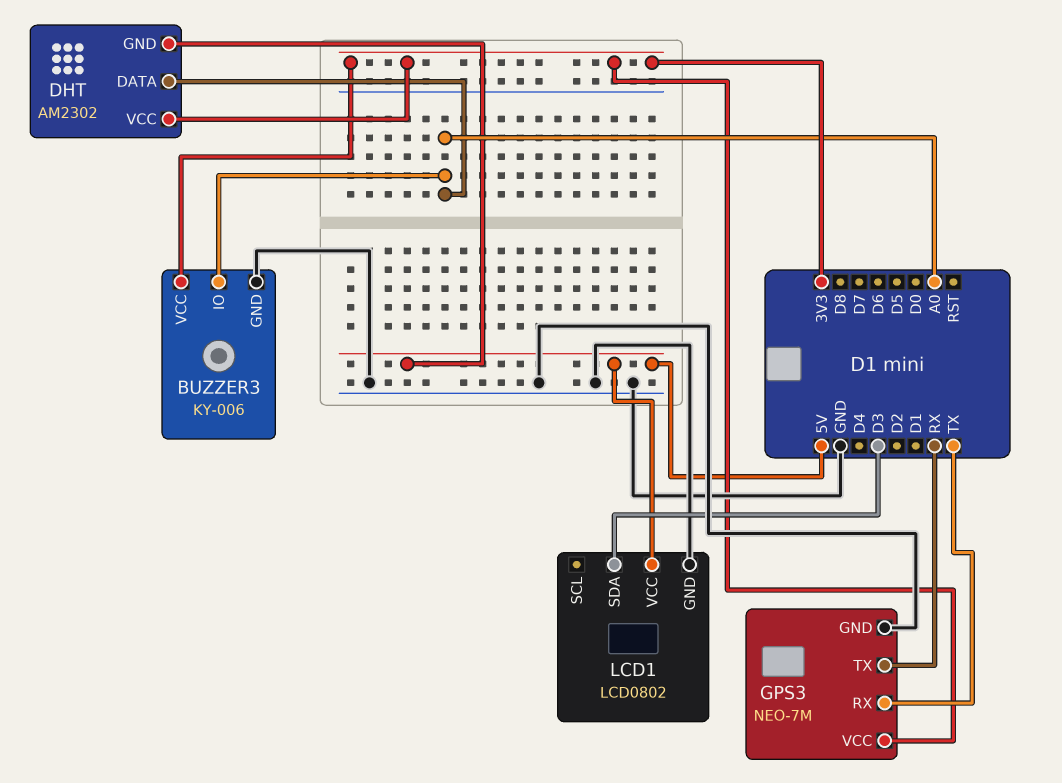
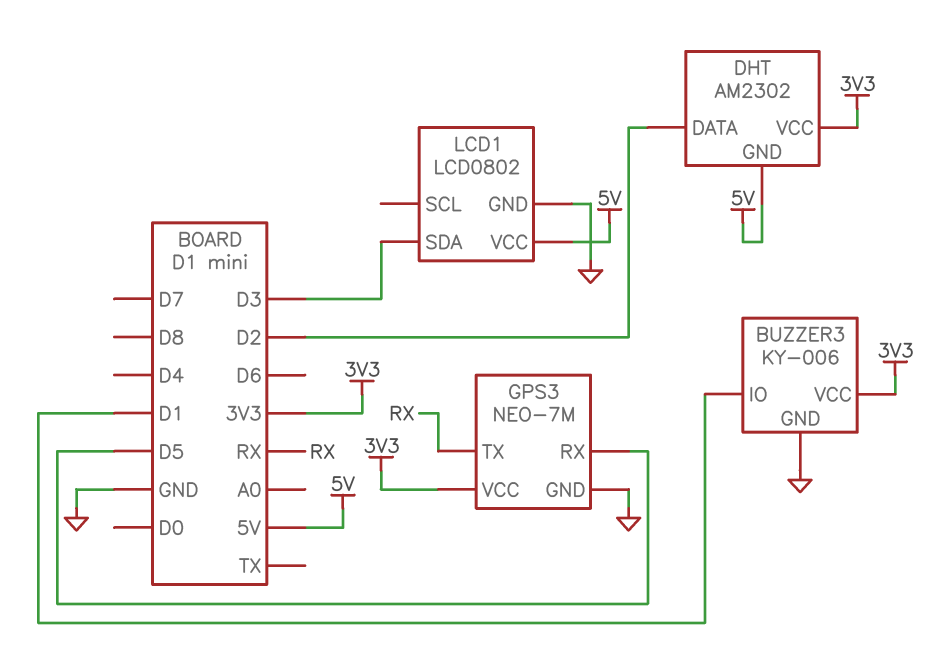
BUZZER3 pin IO: A0 -> D1
DHT pin DATA: A0 -> D2
GPS3 pin RX: TX -> D5

